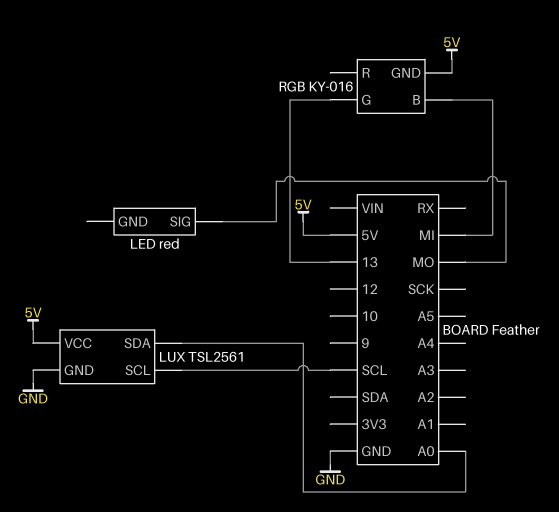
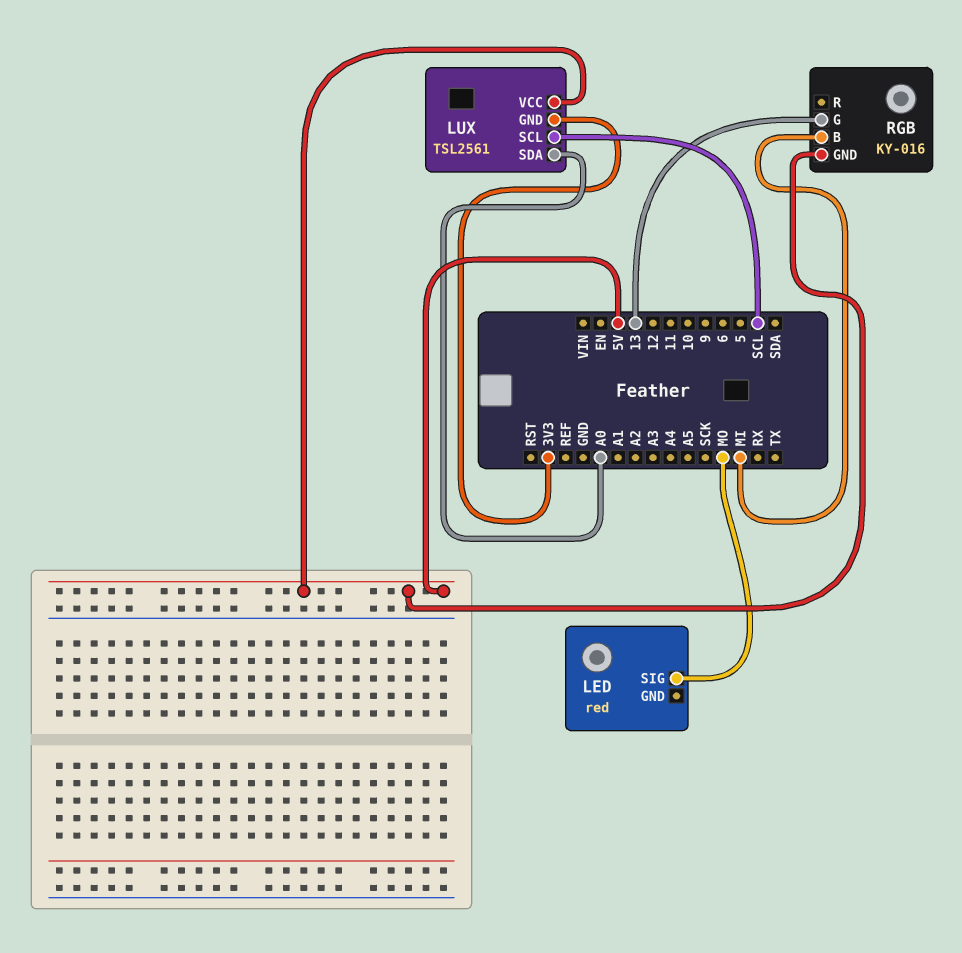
LUX pin GND: GND -> 3V3

